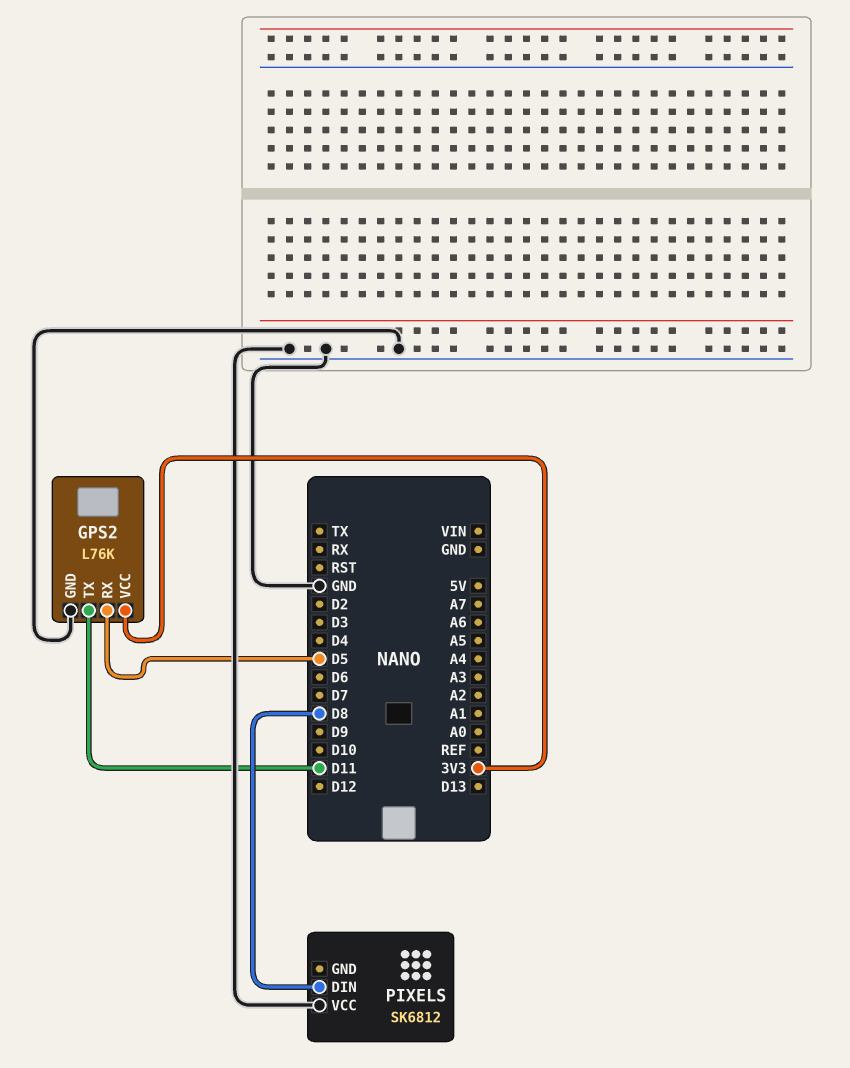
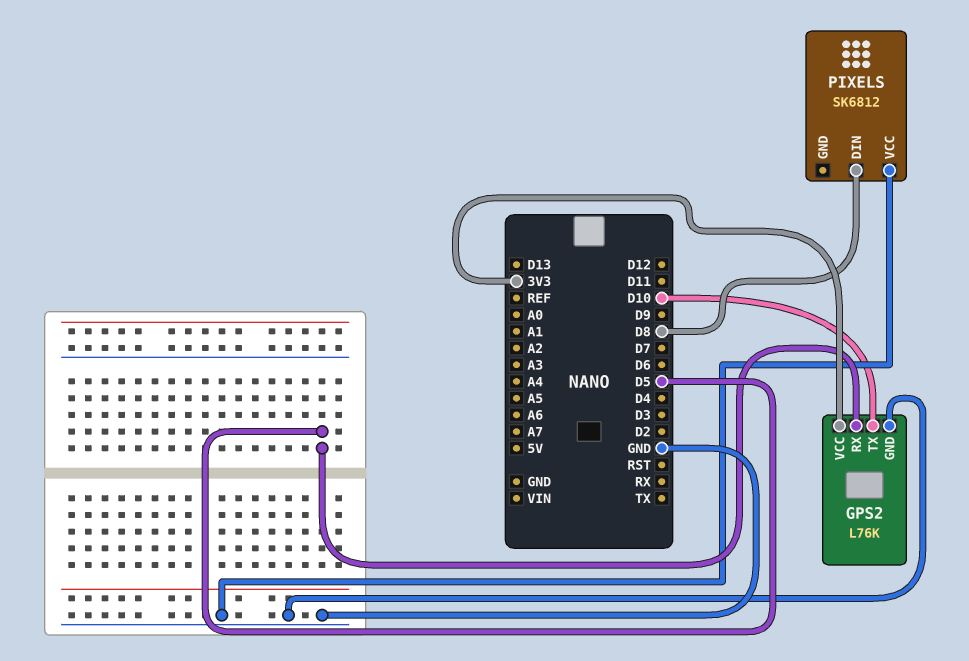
GPS2 pin TX: D11 -> D10

